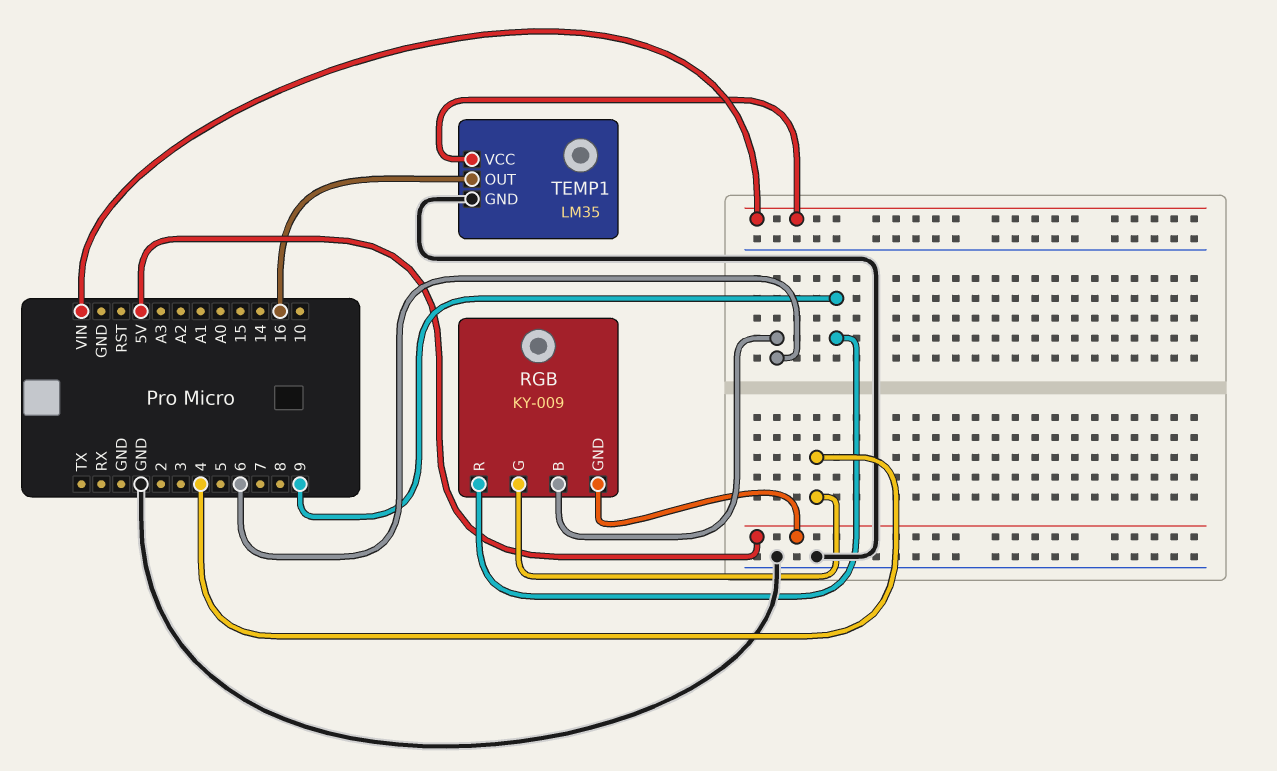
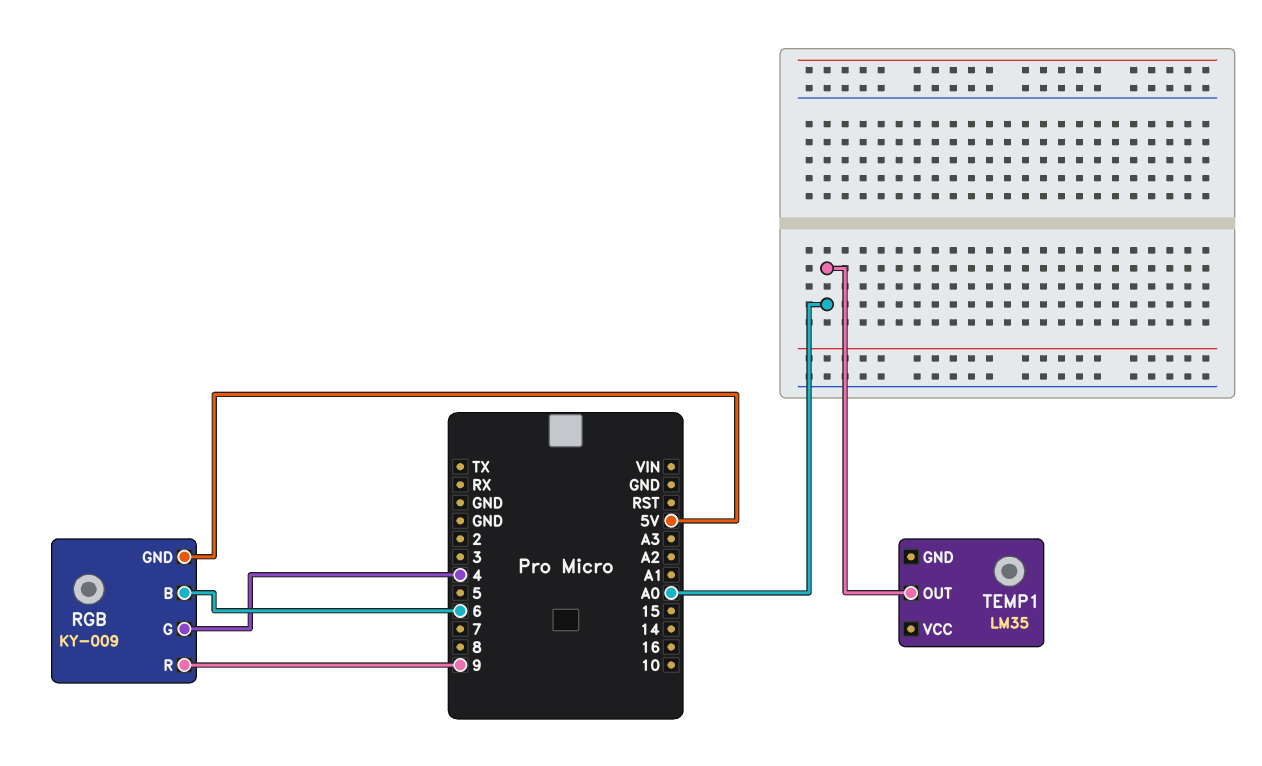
TEMP1 pin GND: GND -> none
TEMP1 pin OUT: 16 -> A0
TEMP1 pin VCC: VIN -> none

